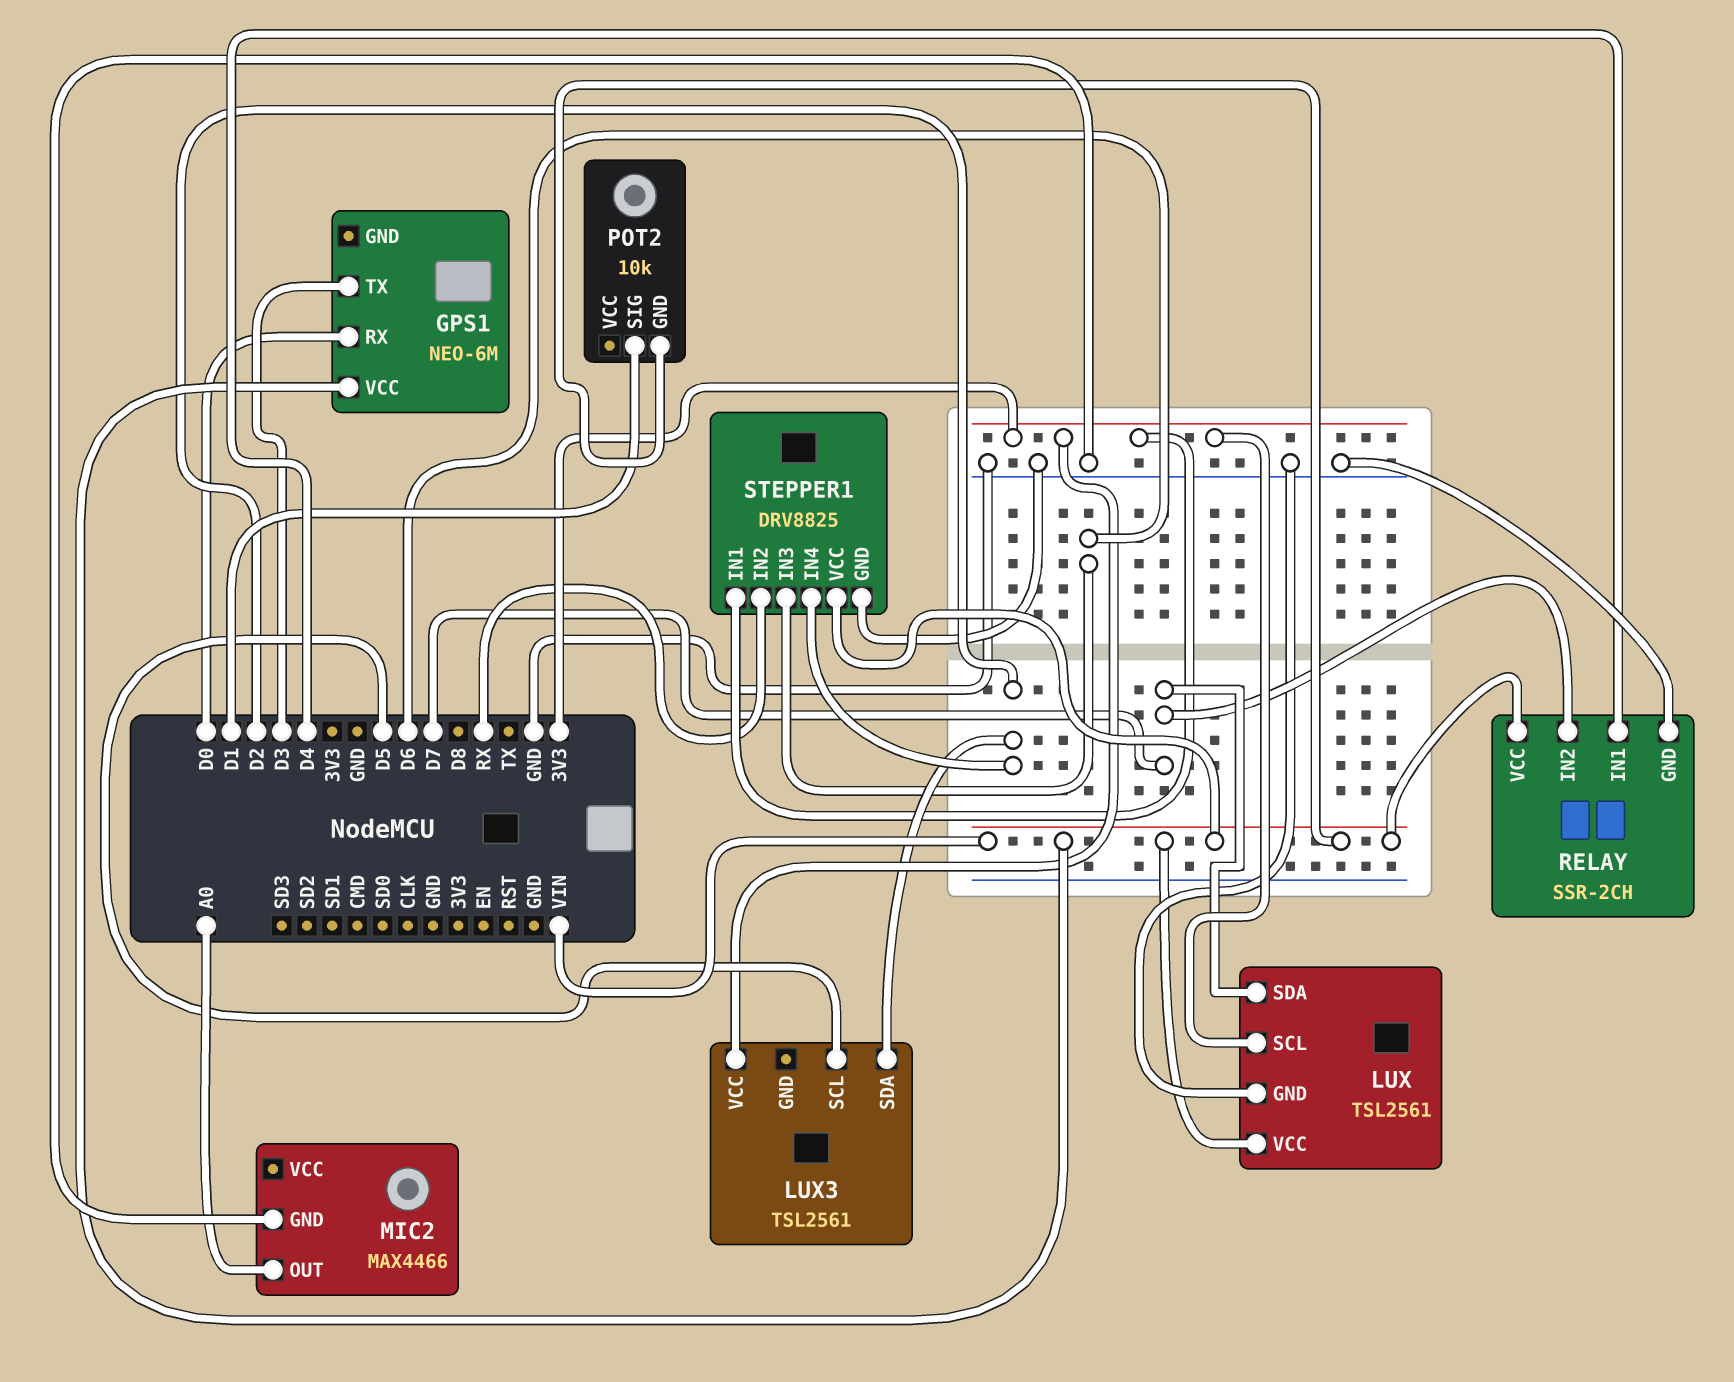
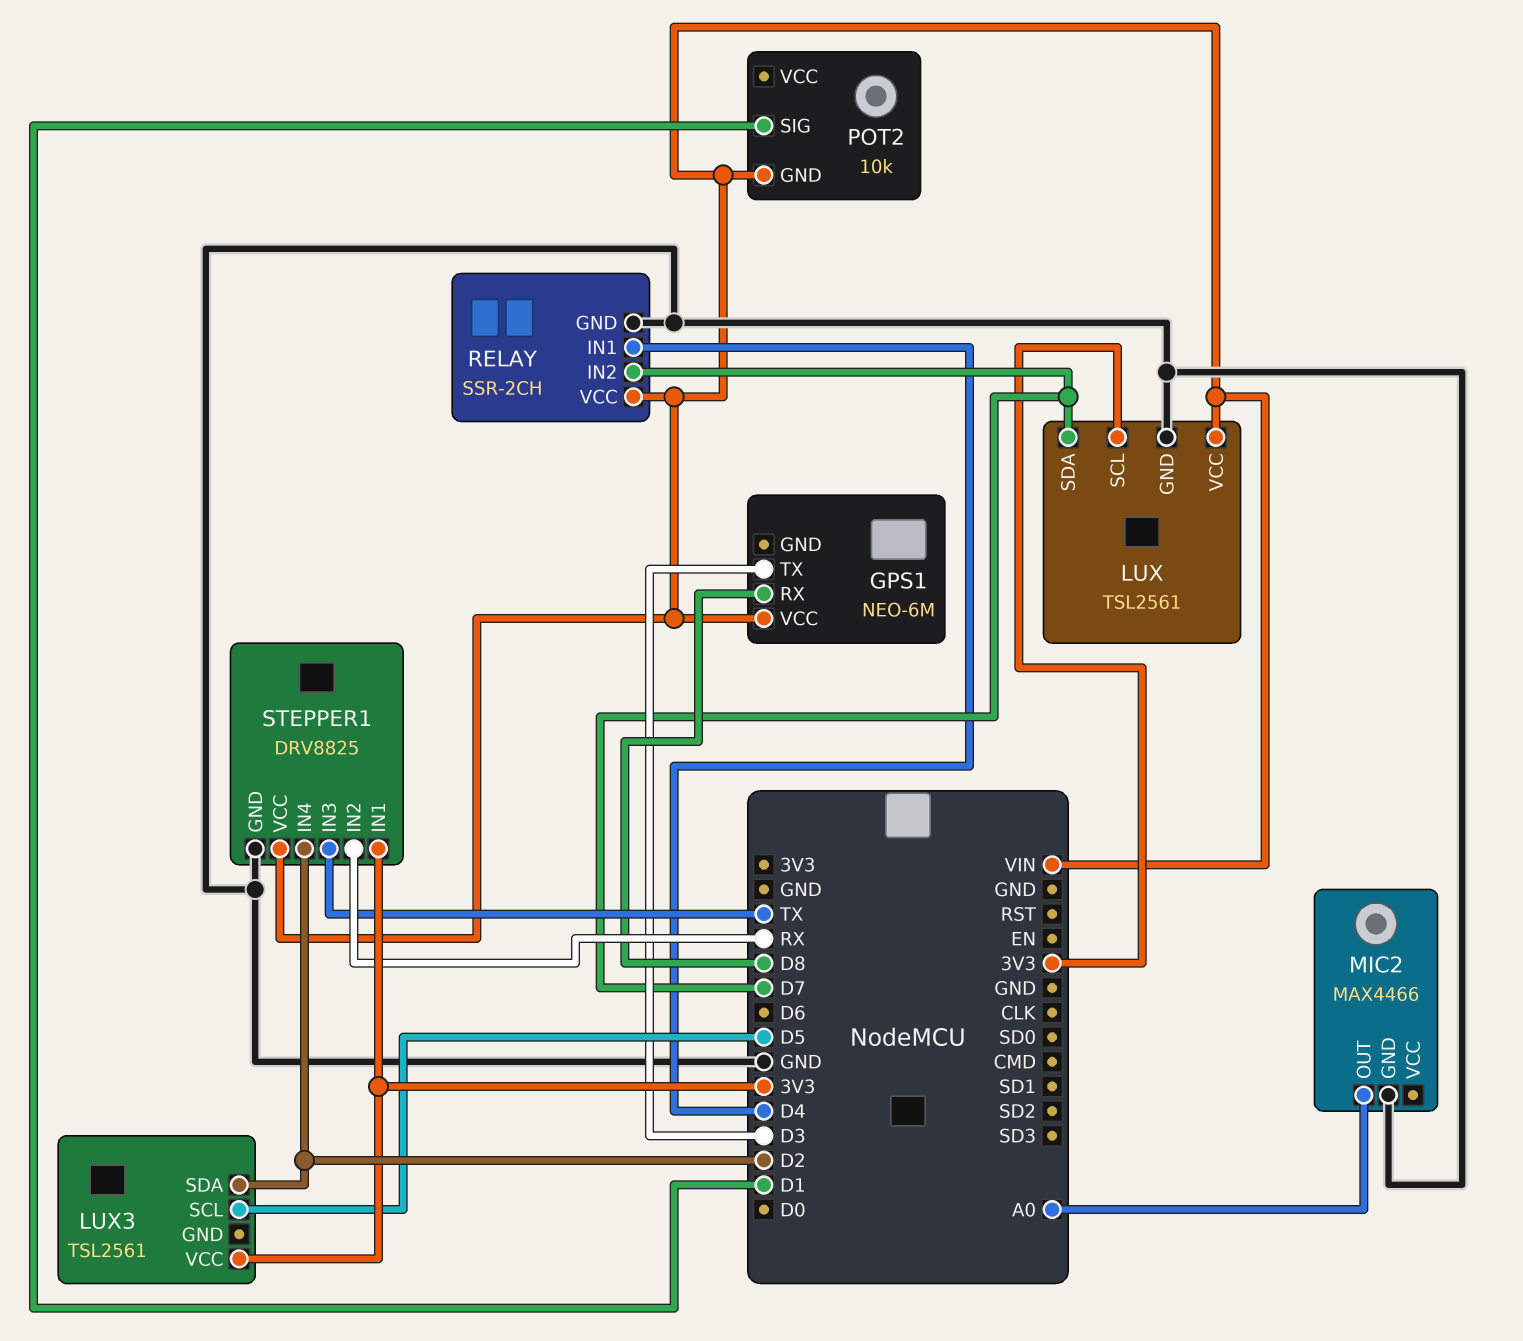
GPS1 pin RX: D0 -> D8
STEPPER1 pin IN3: D6 -> TX

